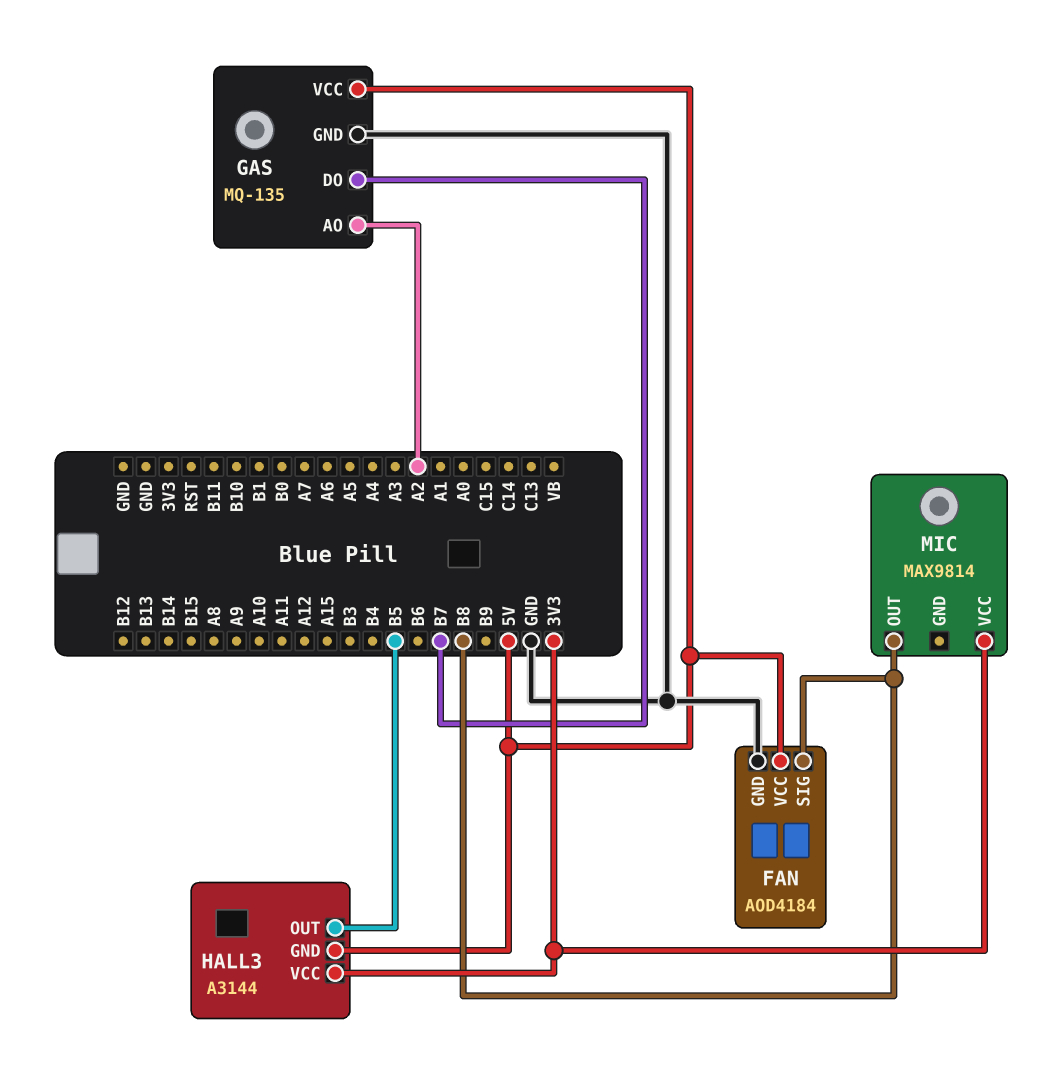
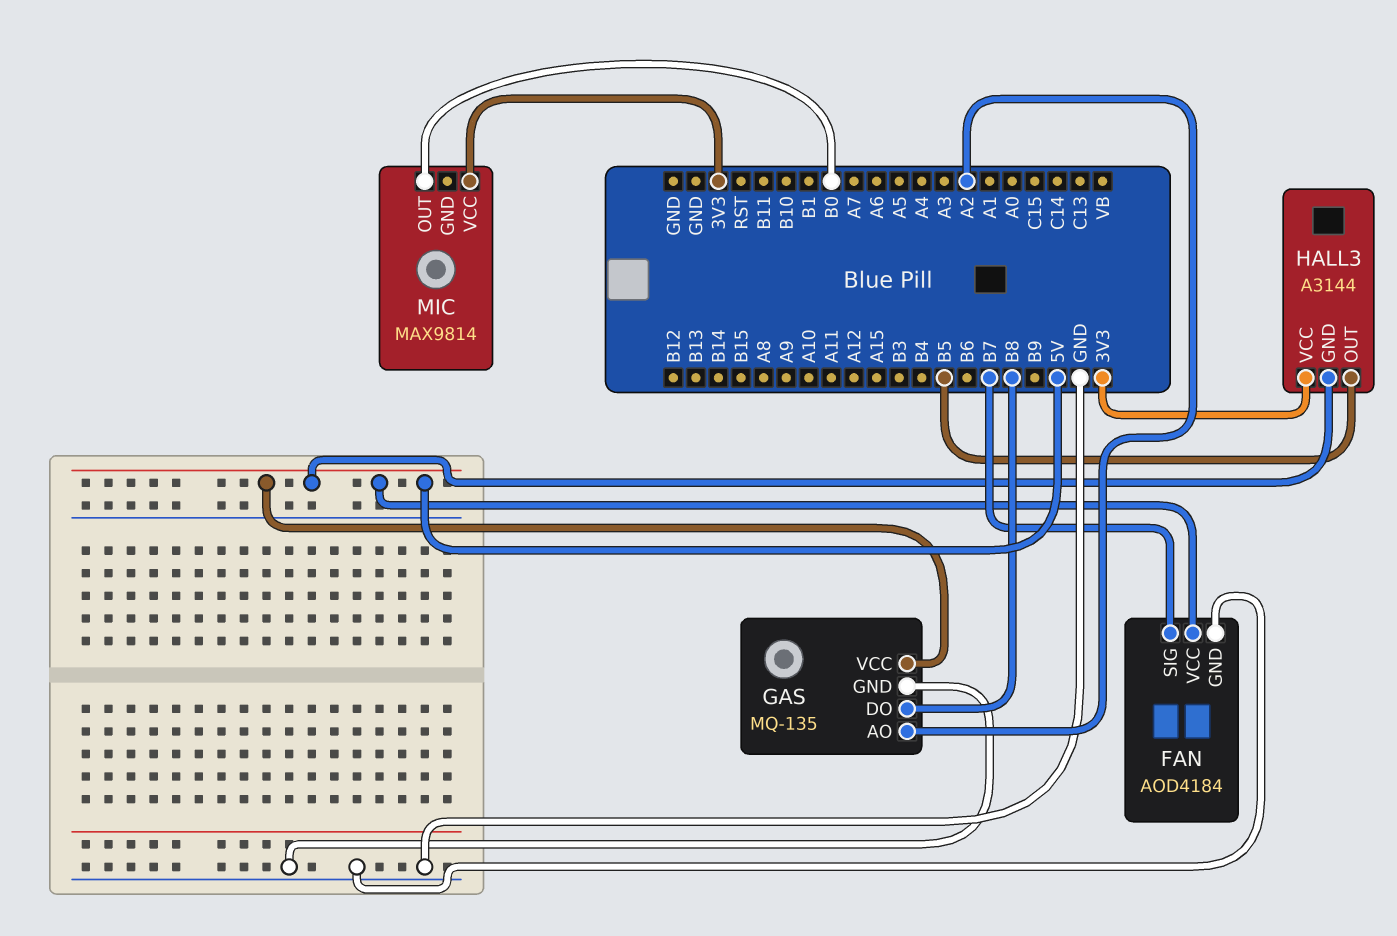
FAN pin SIG: B8 -> B7
GAS pin DO: B7 -> B8
MIC pin OUT: B8 -> B0

